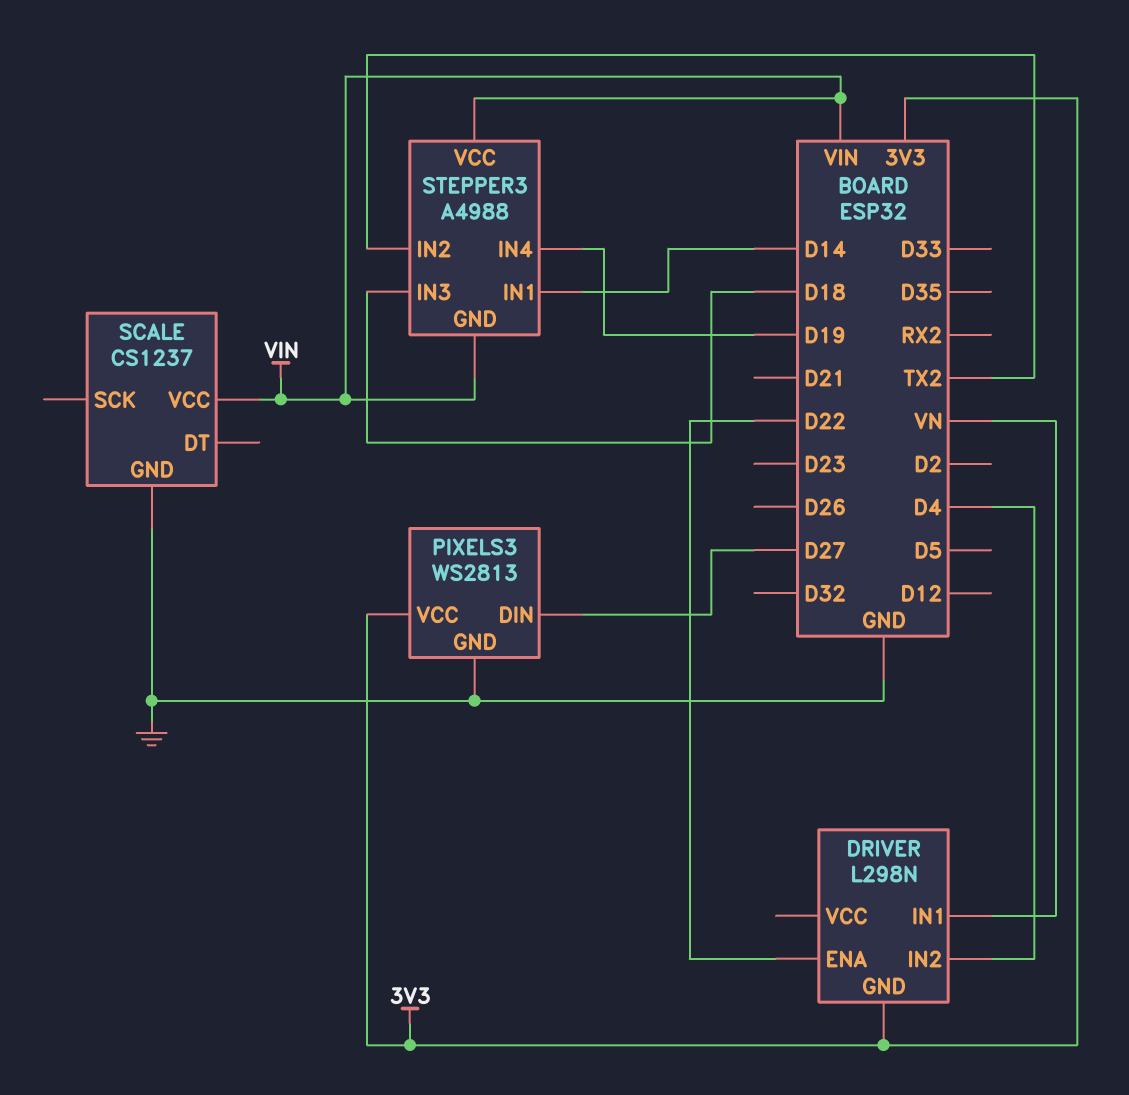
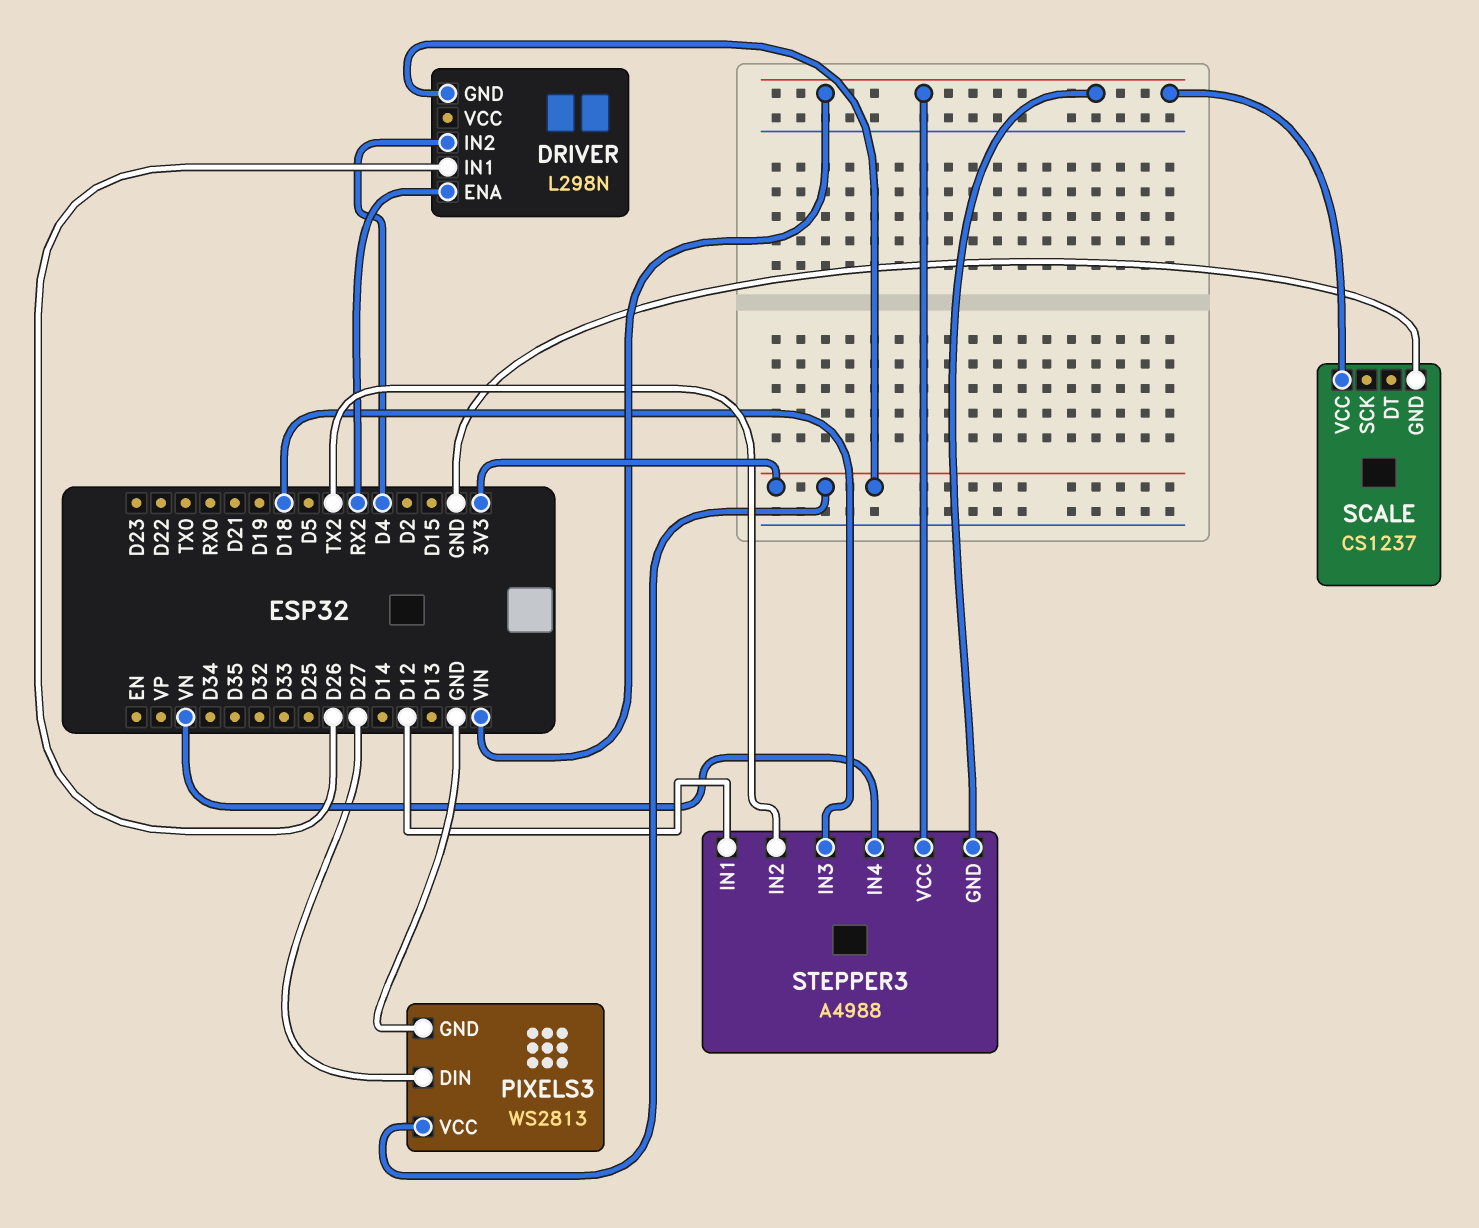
DRIVER pin ENA: D22 -> RX2
DRIVER pin IN1: VN -> D26
STEPPER3 pin IN1: D14 -> D12
STEPPER3 pin IN4: D19 -> VN

